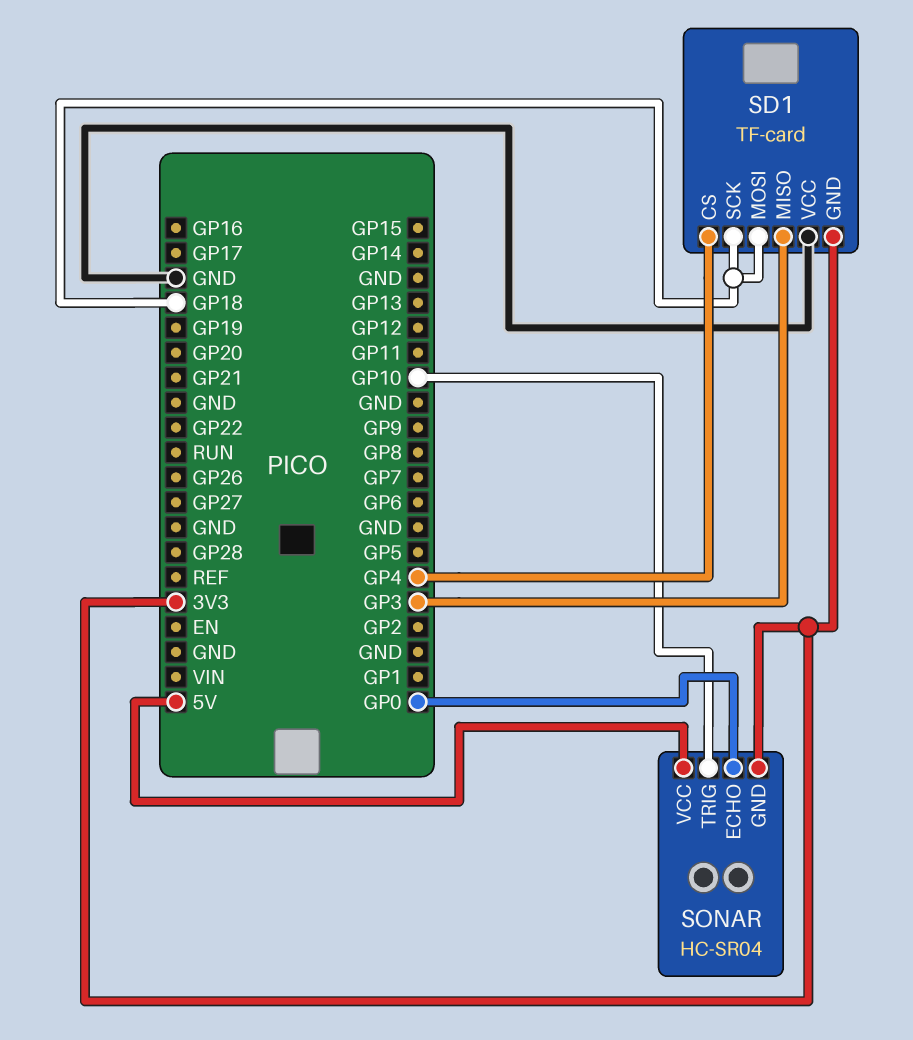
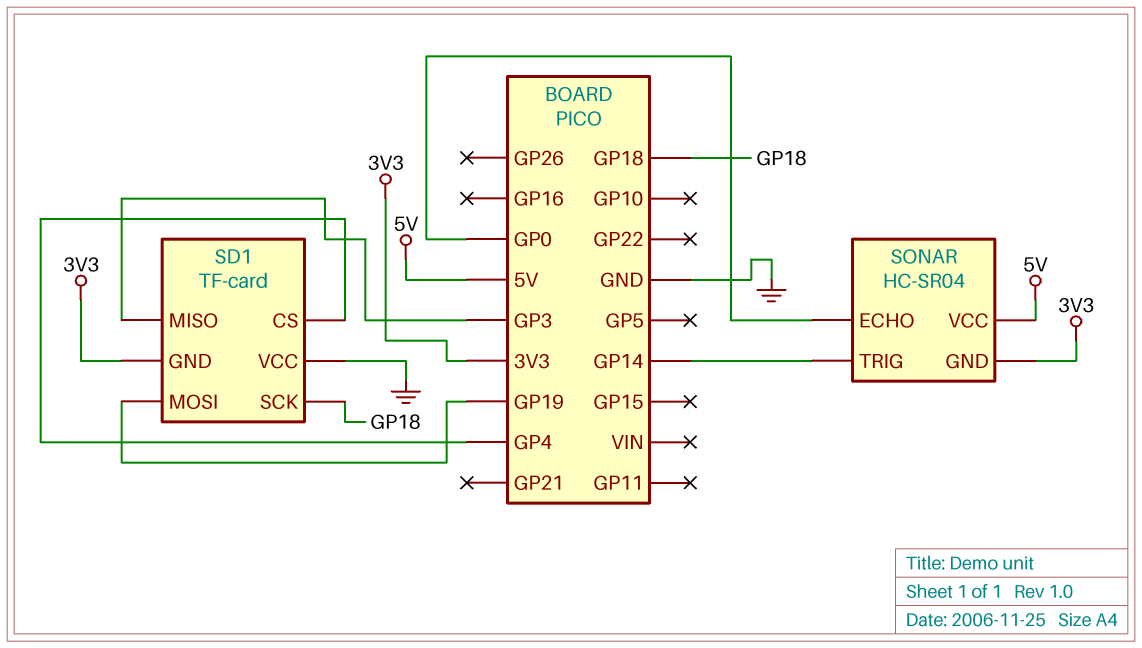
SD1 pin MOSI: GP18 -> GP19
SONAR pin TRIG: GP10 -> GP14

